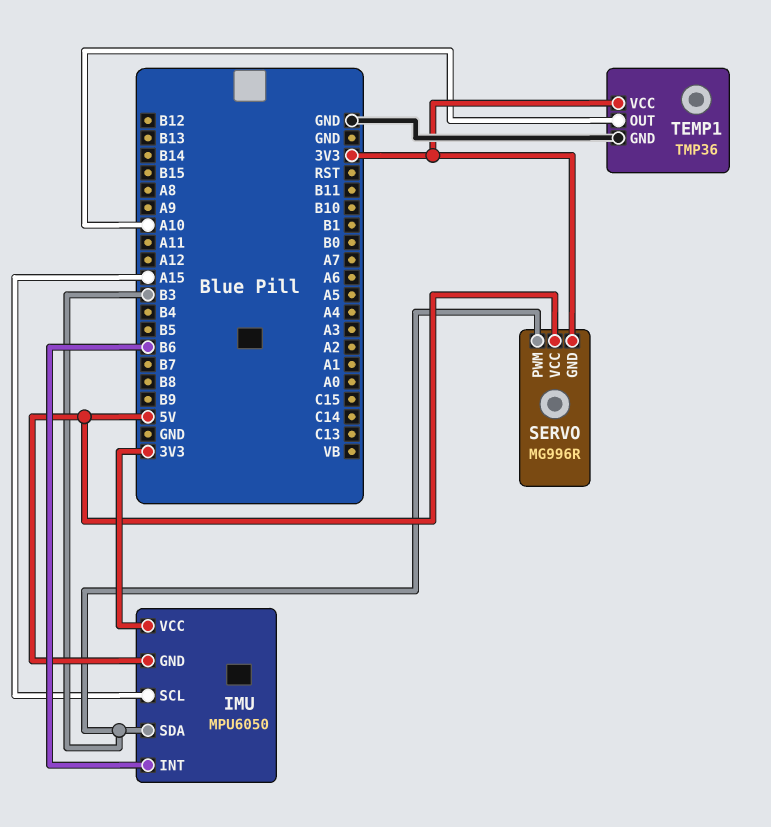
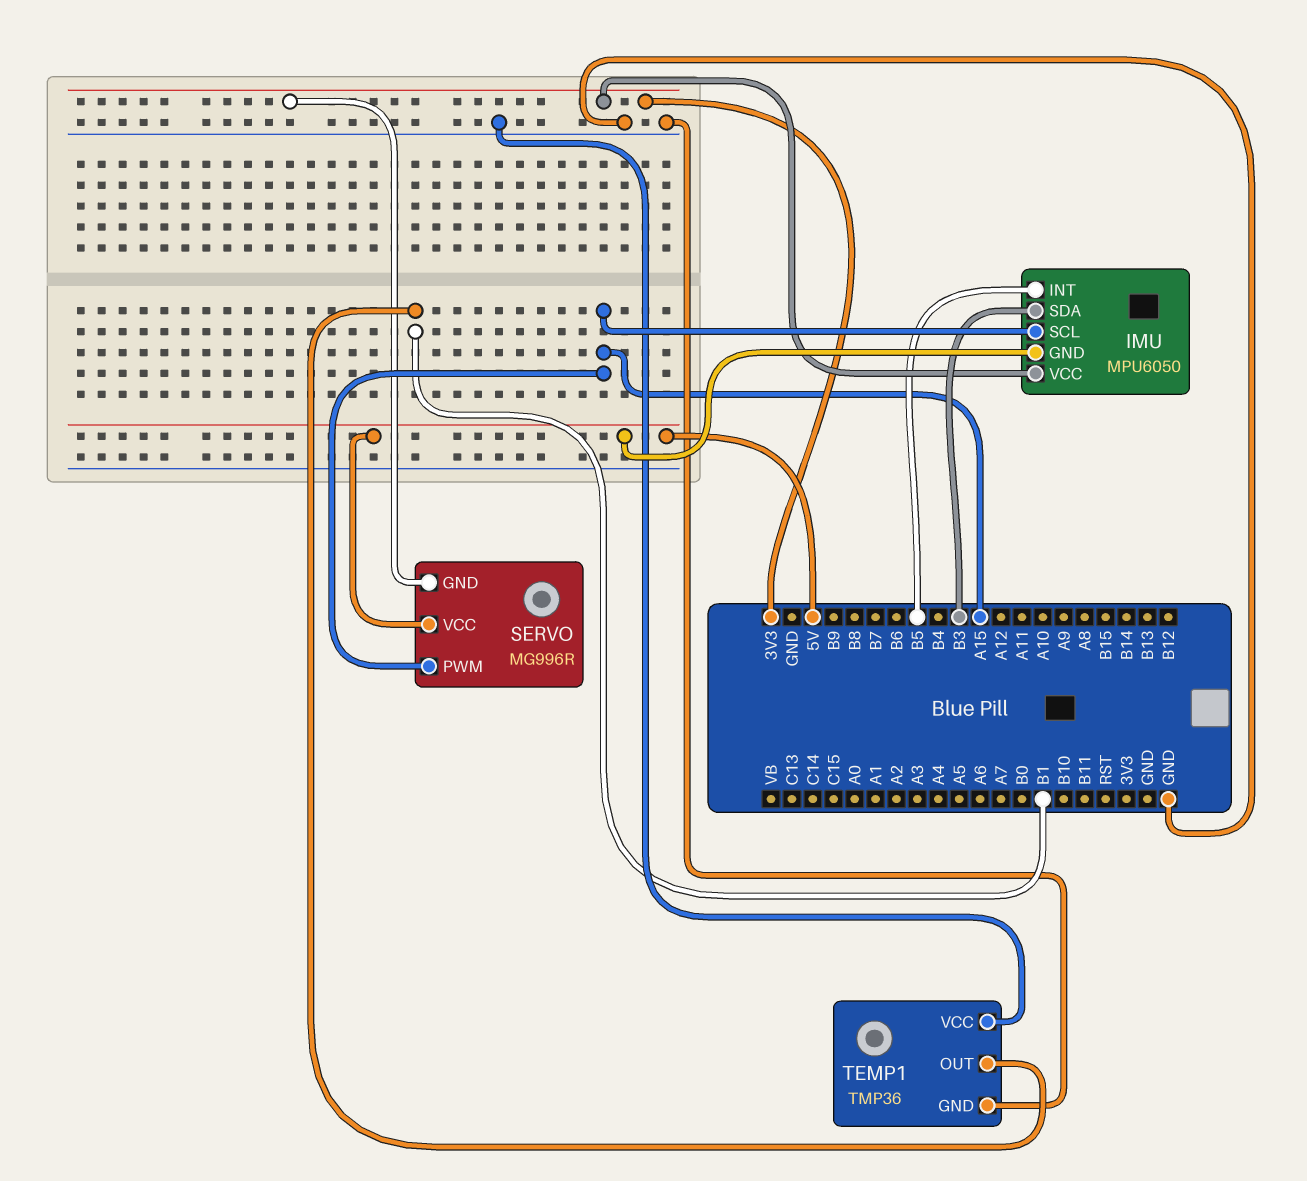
IMU pin INT: B6 -> B5
SERVO pin PWM: B3 -> A15
TEMP1 pin OUT: A10 -> B1
TEMP1 pin VCC: 3V3 -> GND

